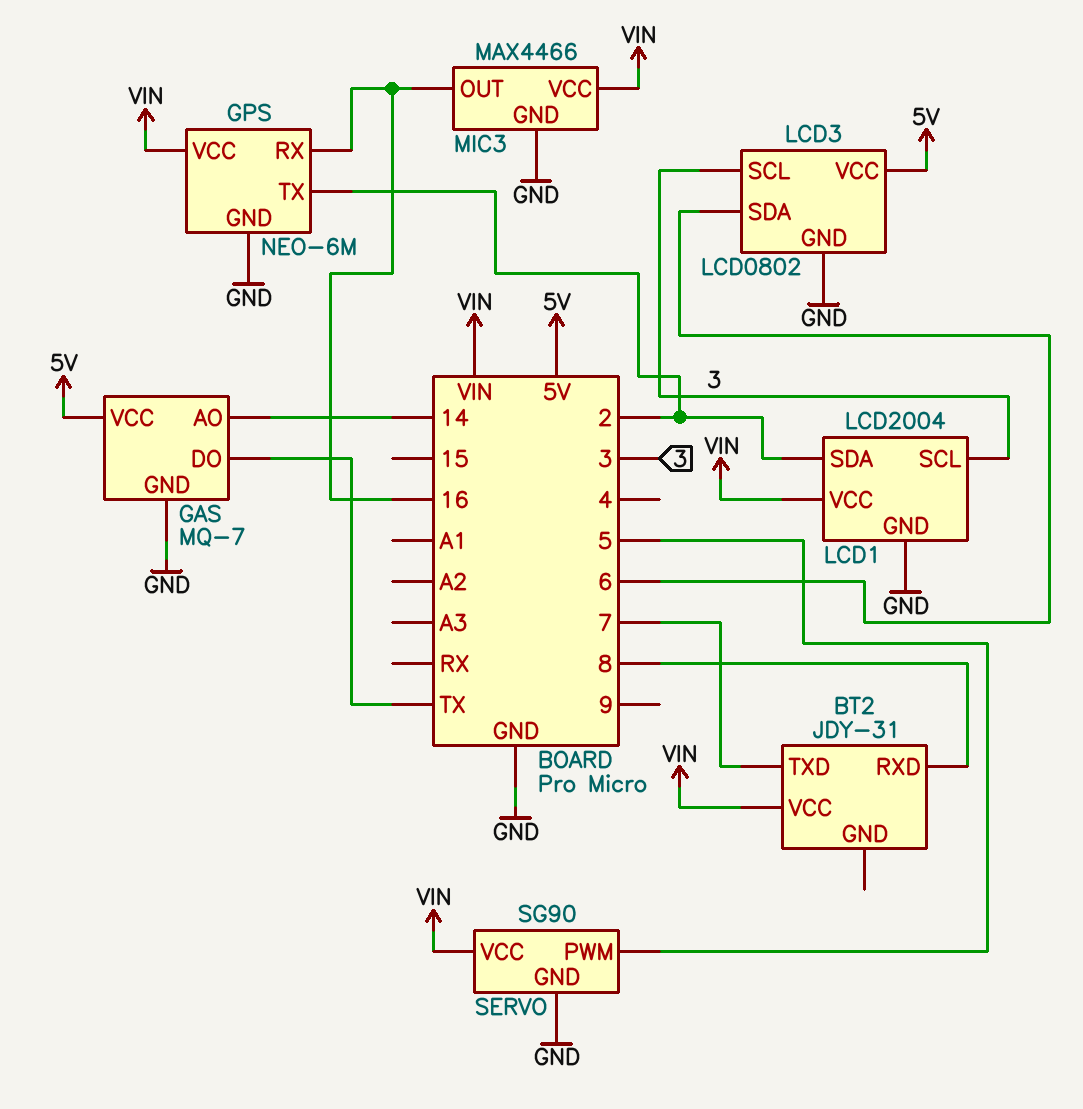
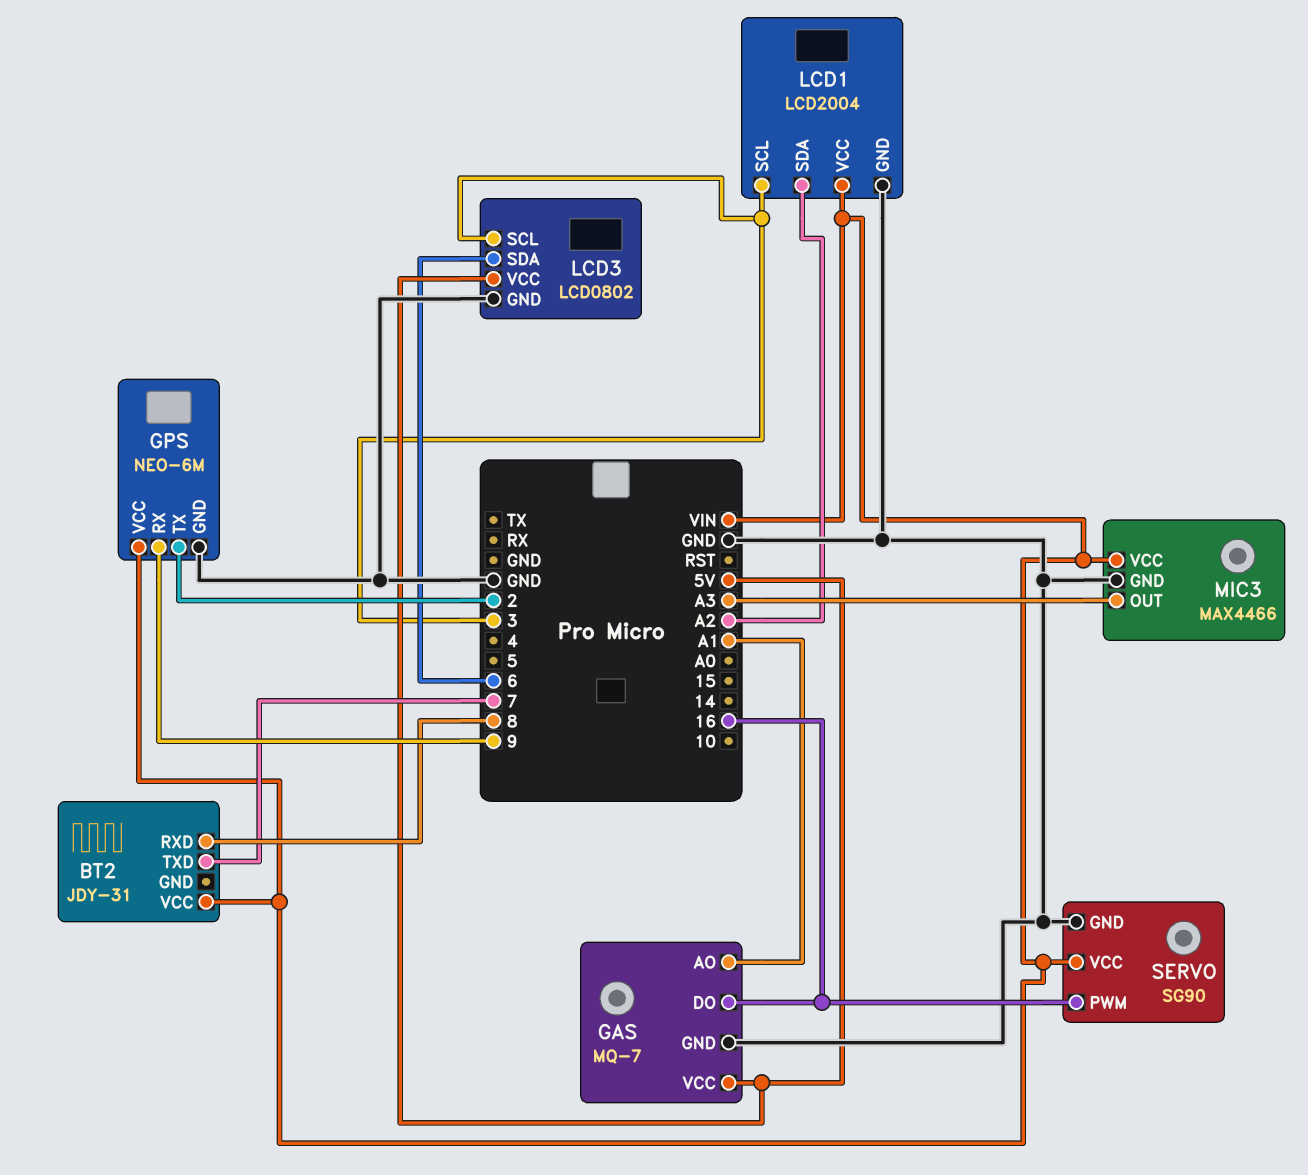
GAS pin AO: 14 -> A1
GAS pin DO: TX -> 16
GPS pin RX: 16 -> 9
LCD1 pin SDA: 2 -> A2
MIC3 pin OUT: 16 -> A3
SERVO pin PWM: 5 -> 16

